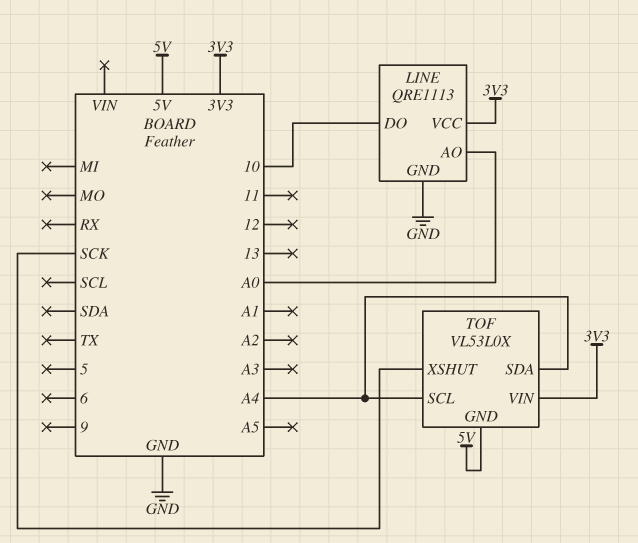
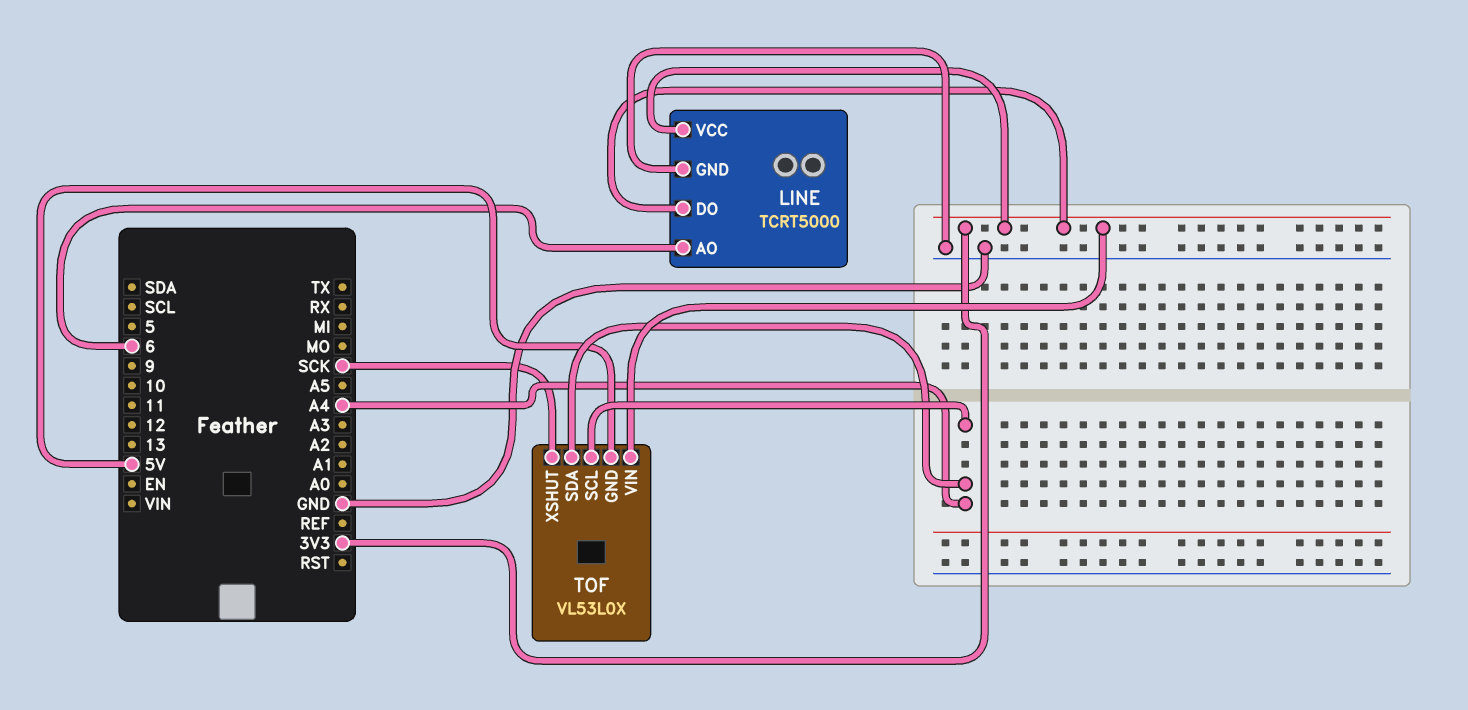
LINE: QRE1113 -> TCRT5000
LINE pin AO: A0 -> 6
LINE pin DO: 10 -> 3V3

